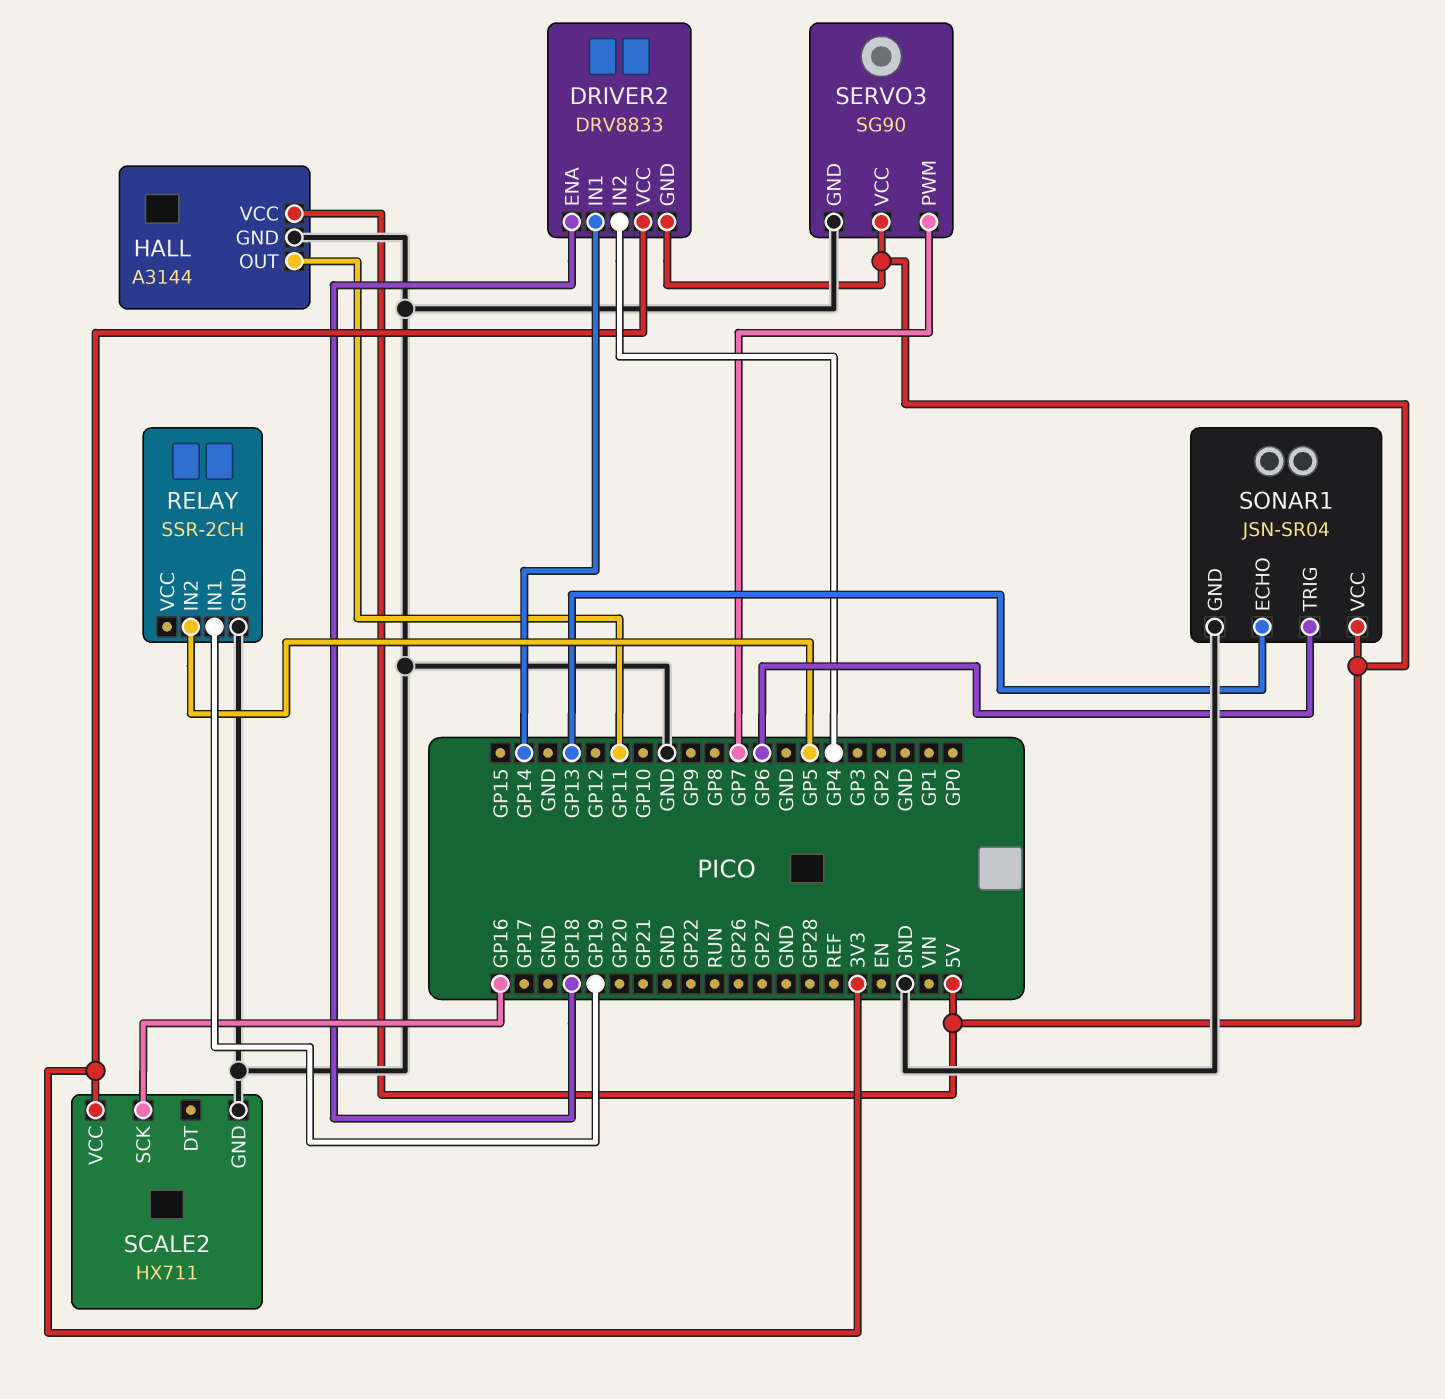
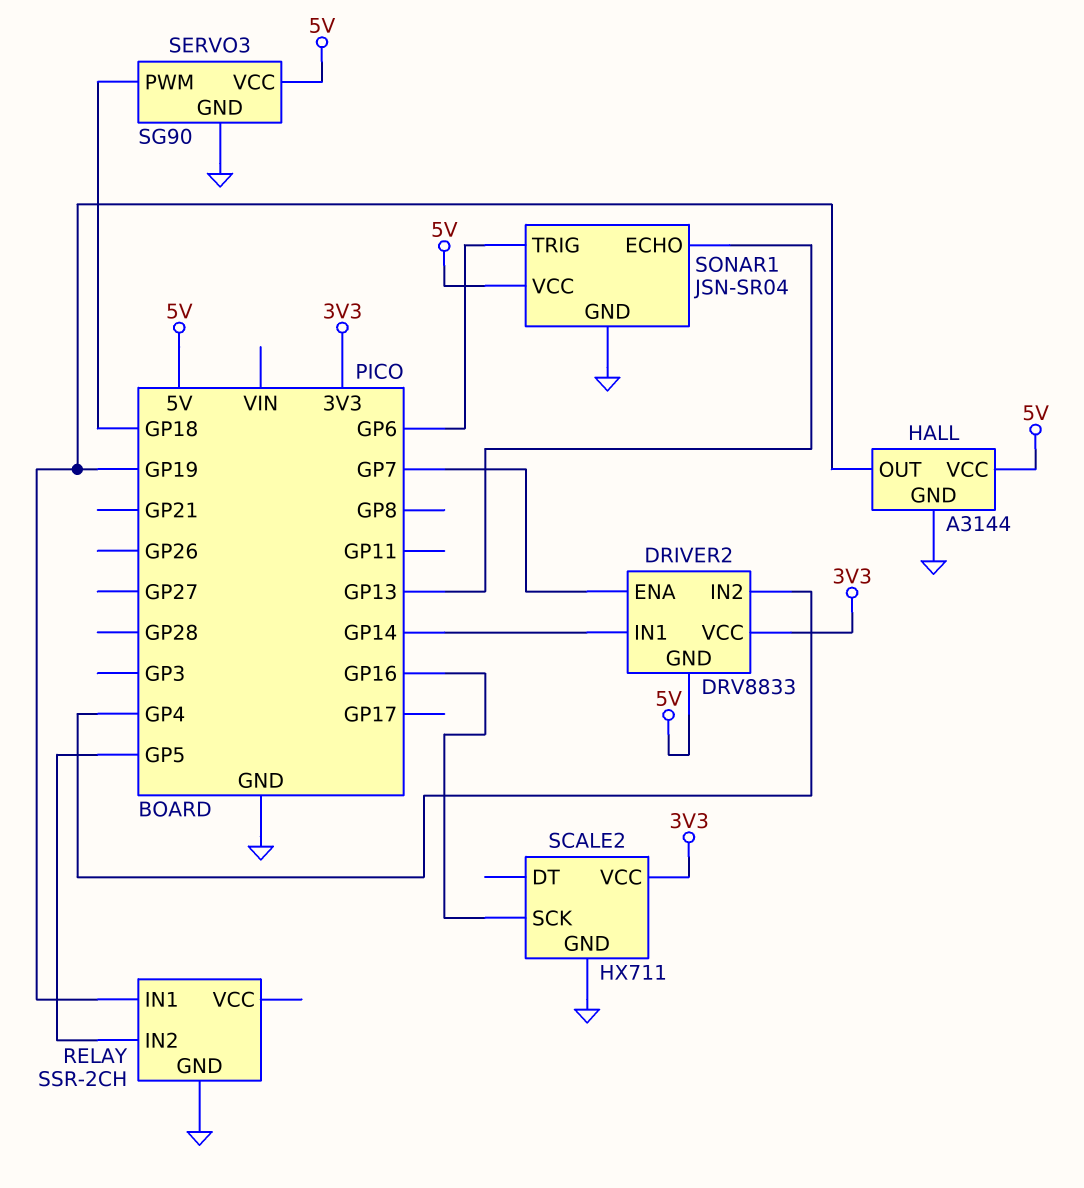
DRIVER2 pin ENA: GP18 -> GP7
HALL pin OUT: GP11 -> GP19
SERVO3 pin PWM: GP7 -> GP18

